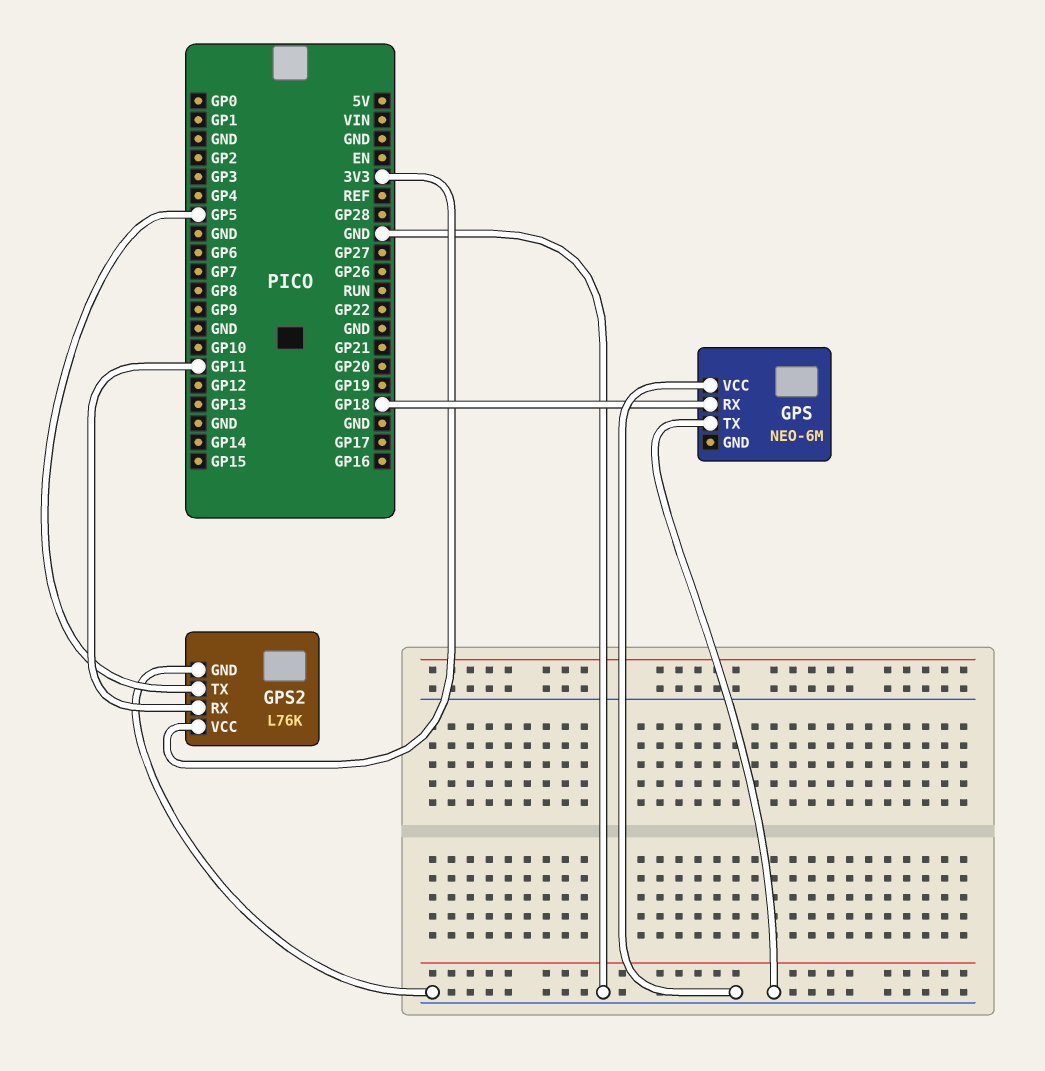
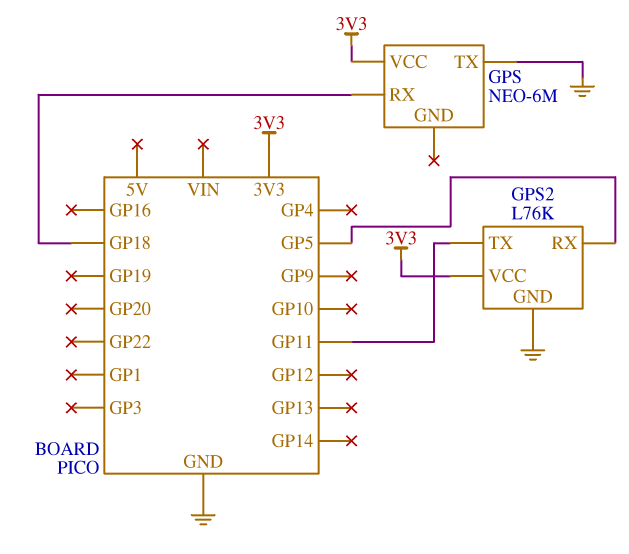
GPS pin VCC: GND -> 3V3
GPS2 pin RX: GP11 -> GP5
GPS2 pin TX: GP5 -> GP11

